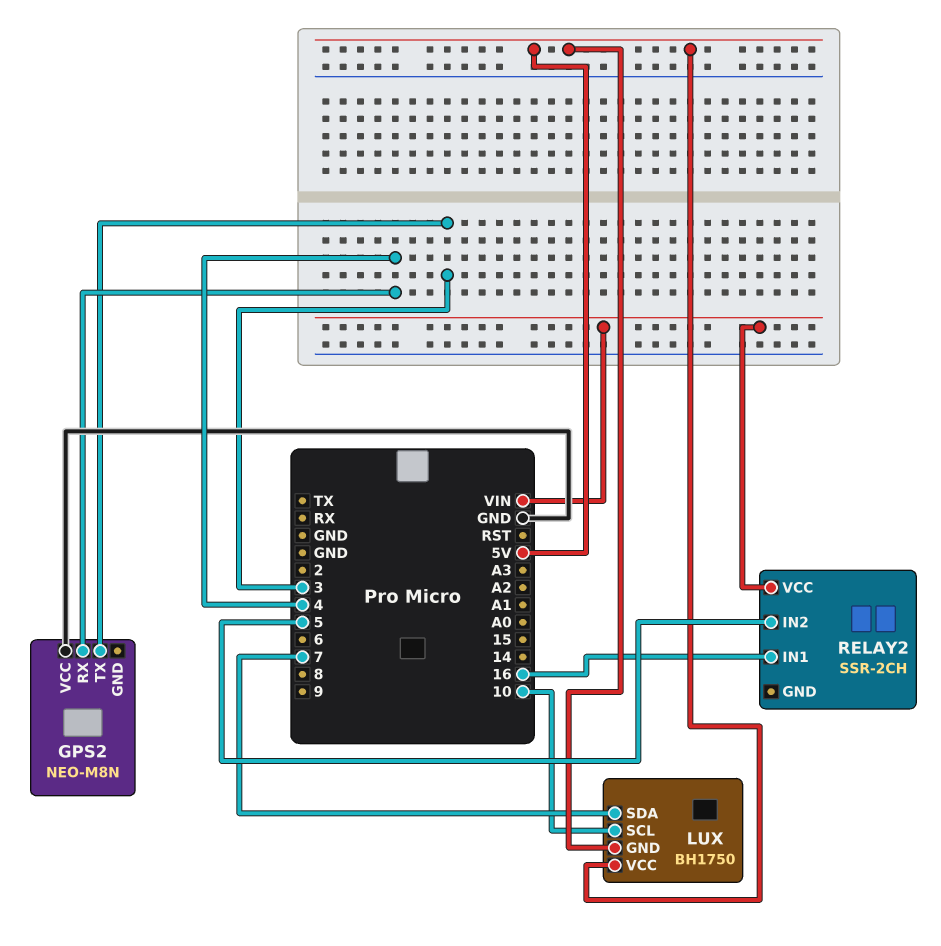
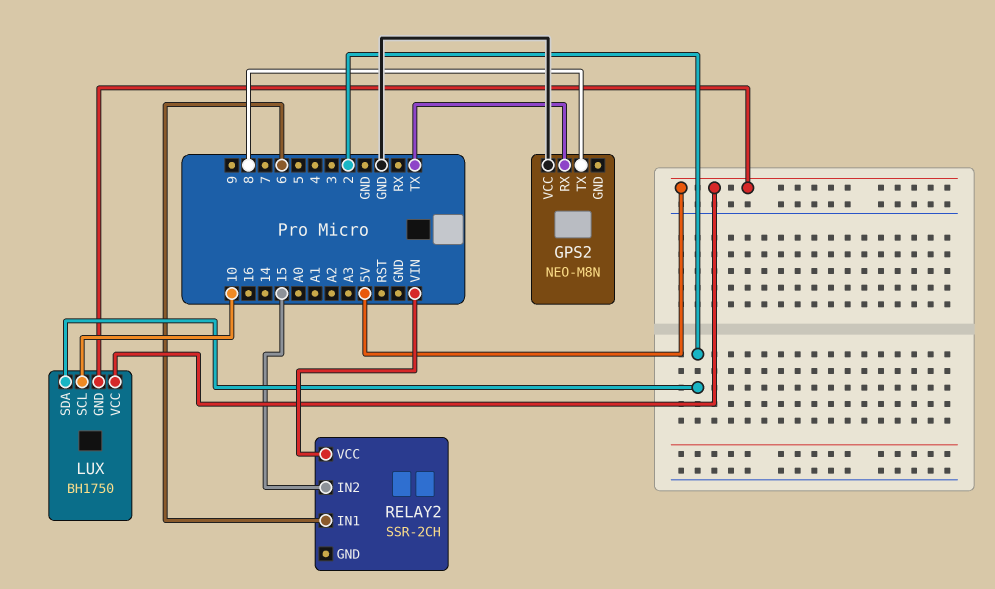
GPS2 pin RX: 4 -> TX
GPS2 pin TX: 3 -> 8
LUX pin SDA: 7 -> 2
RELAY2 pin IN1: 16 -> 6
RELAY2 pin IN2: 5 -> 15

